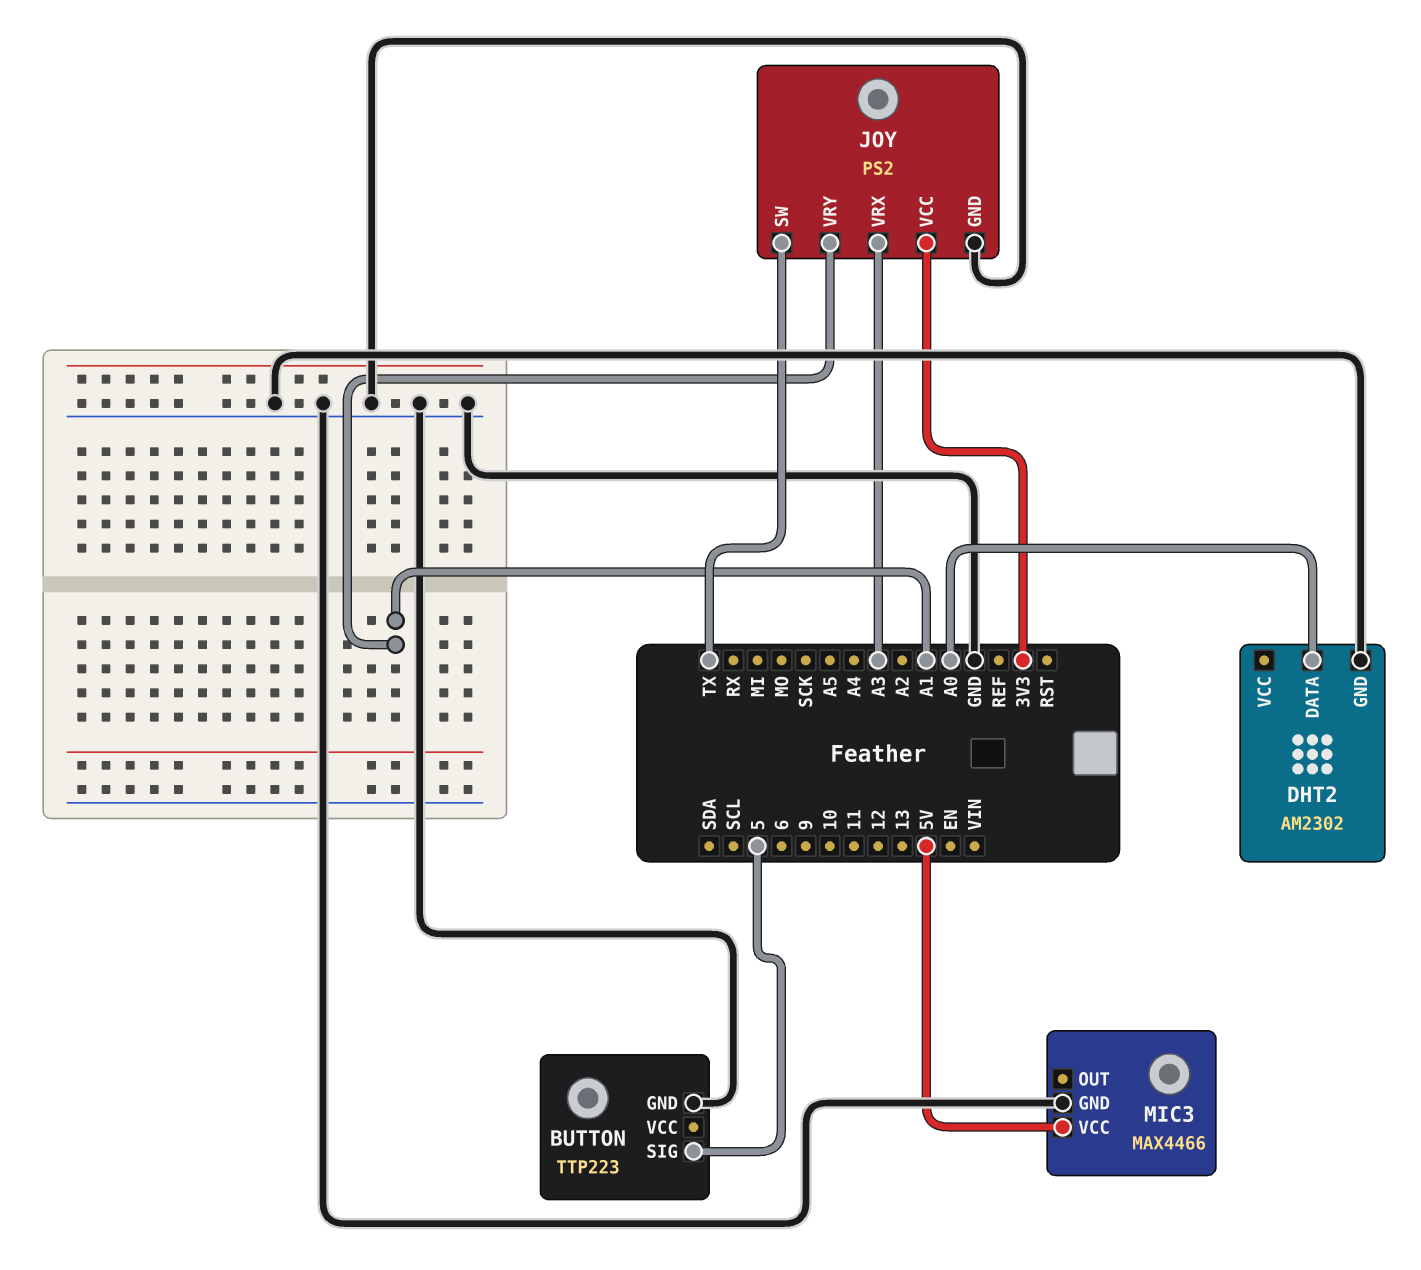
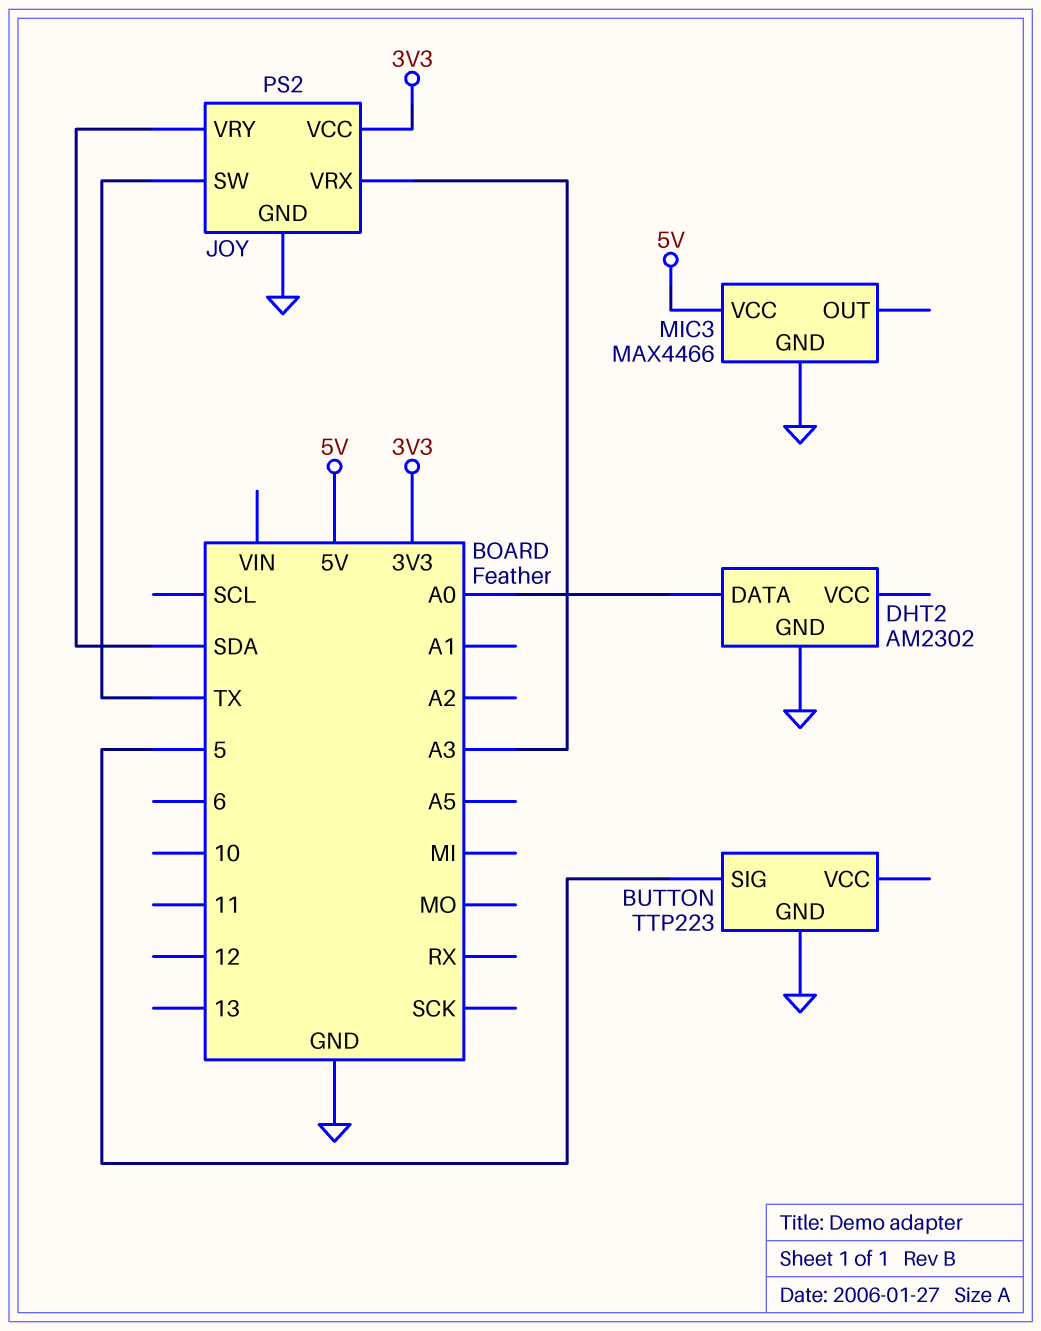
JOY pin VRY: A1 -> SDA

